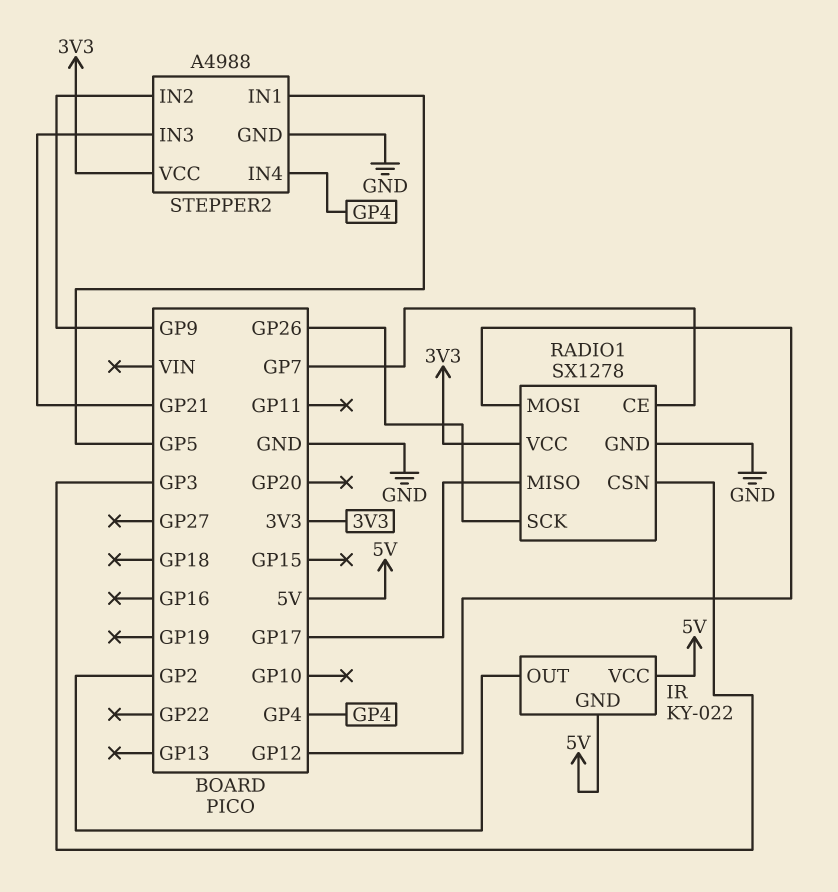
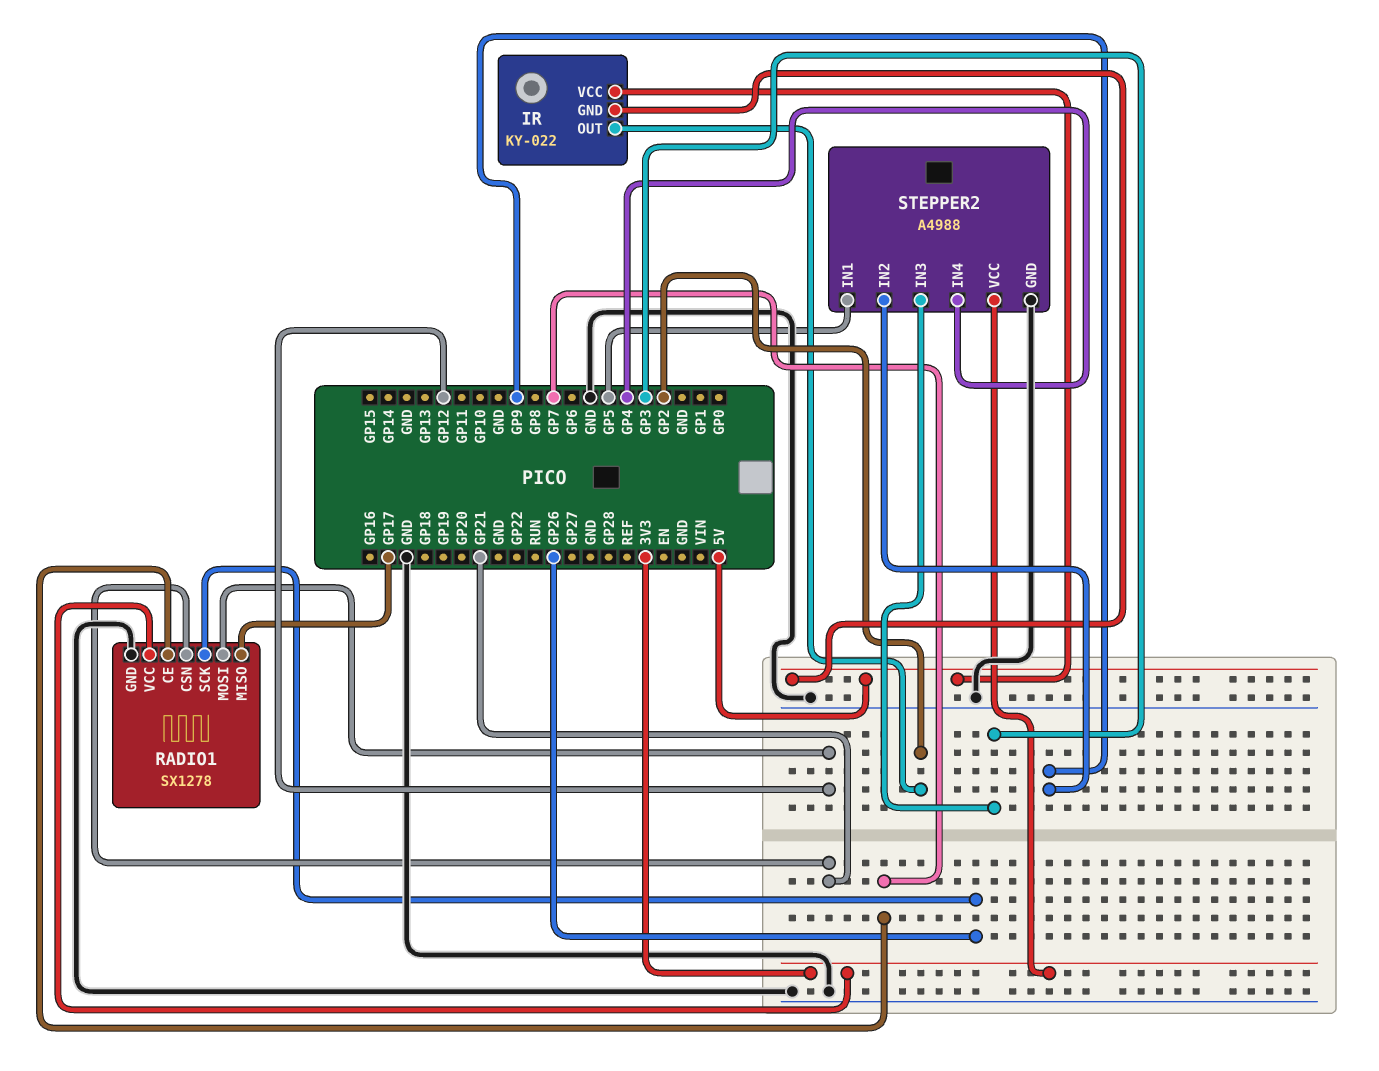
RADIO1 pin CSN: GP3 -> GP21
STEPPER2 pin IN3: GP21 -> GP3

